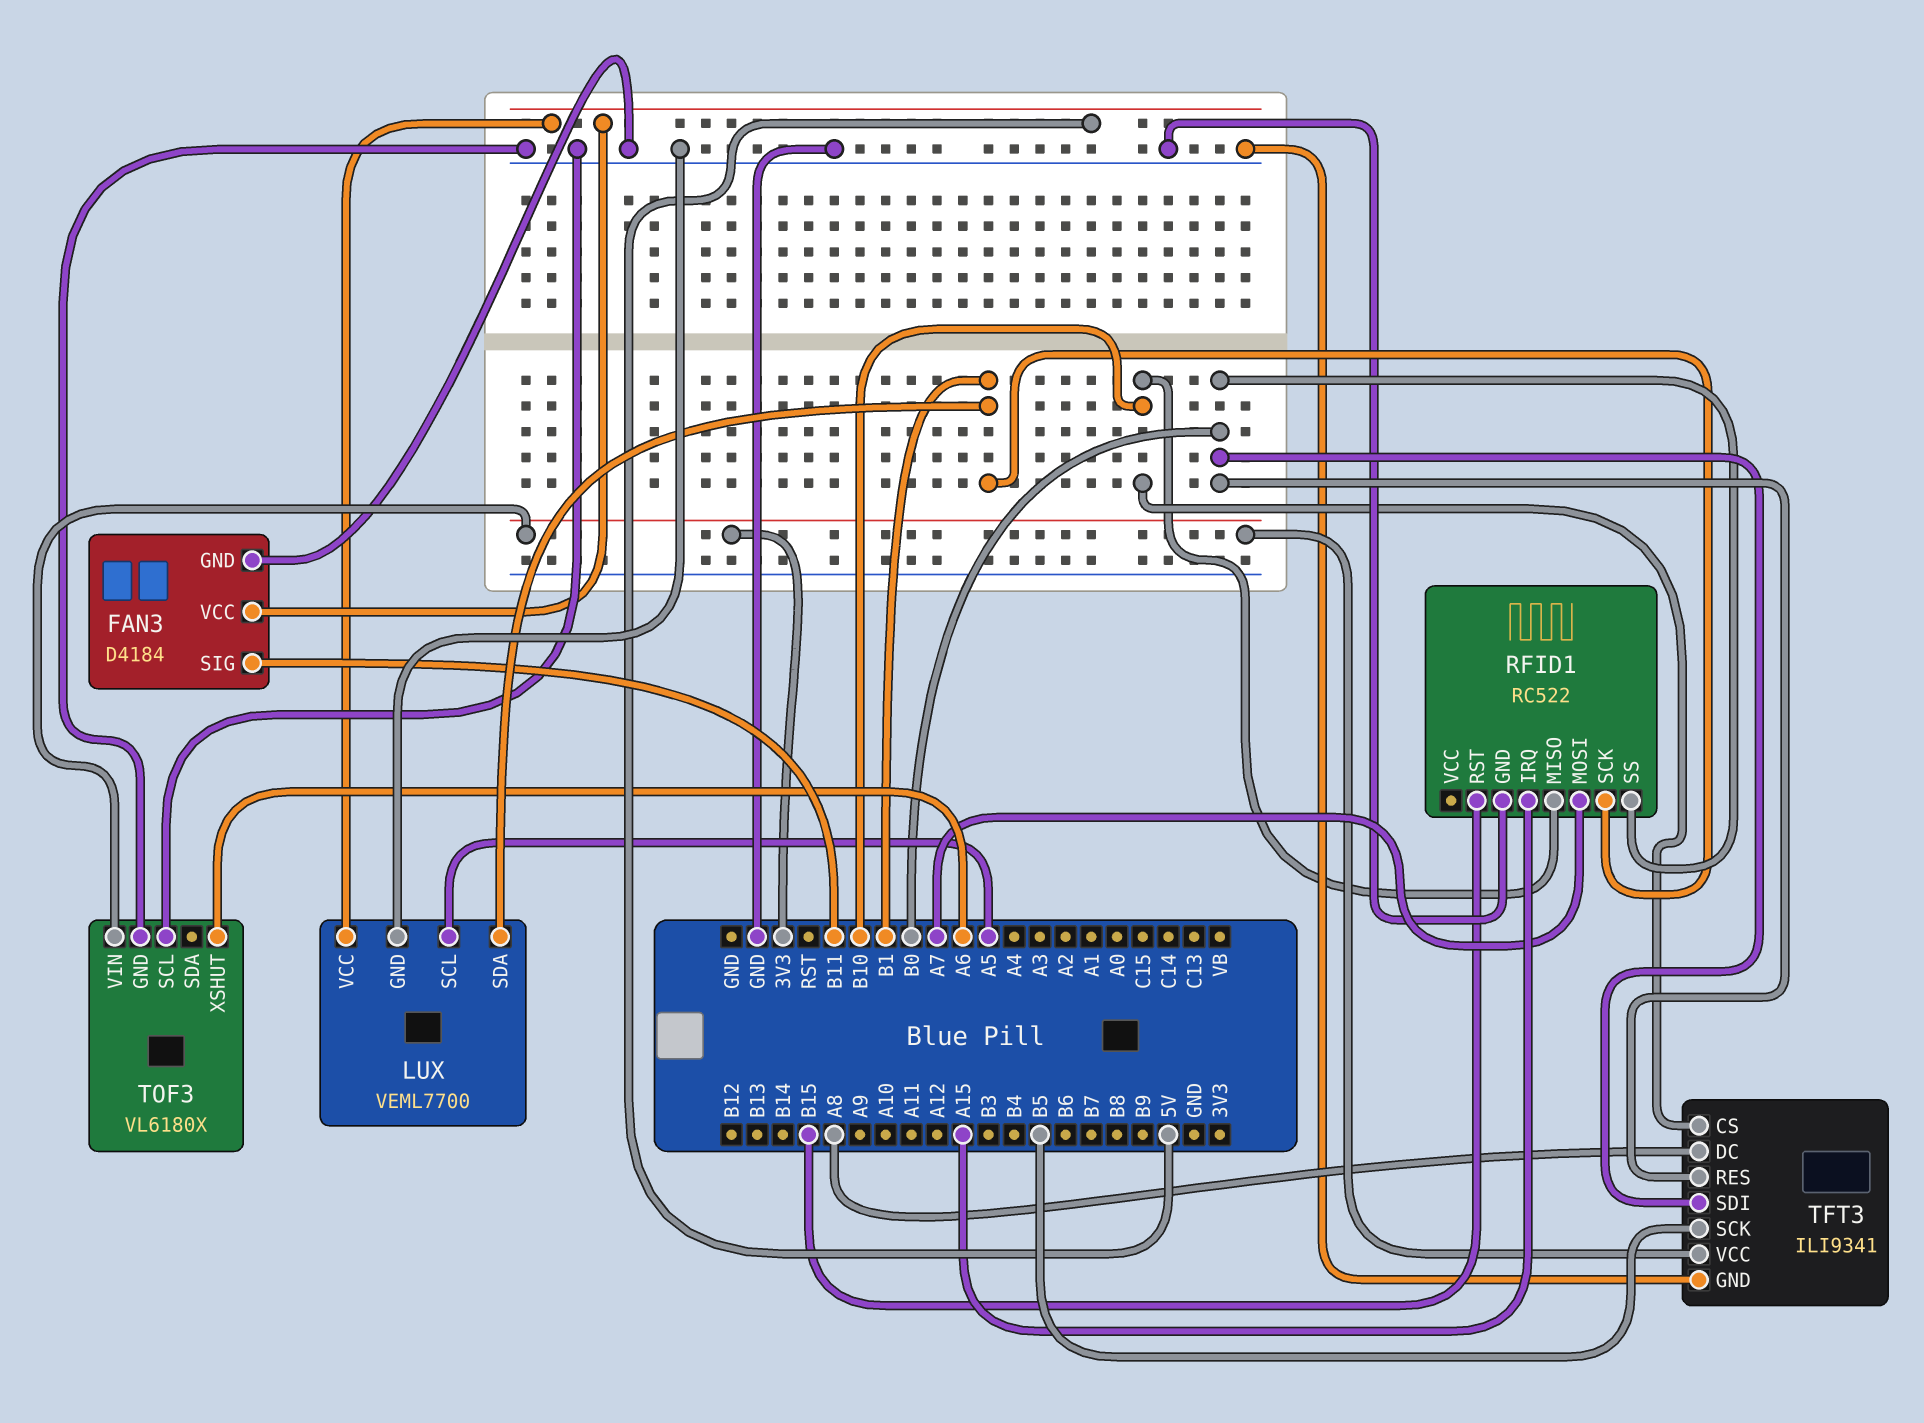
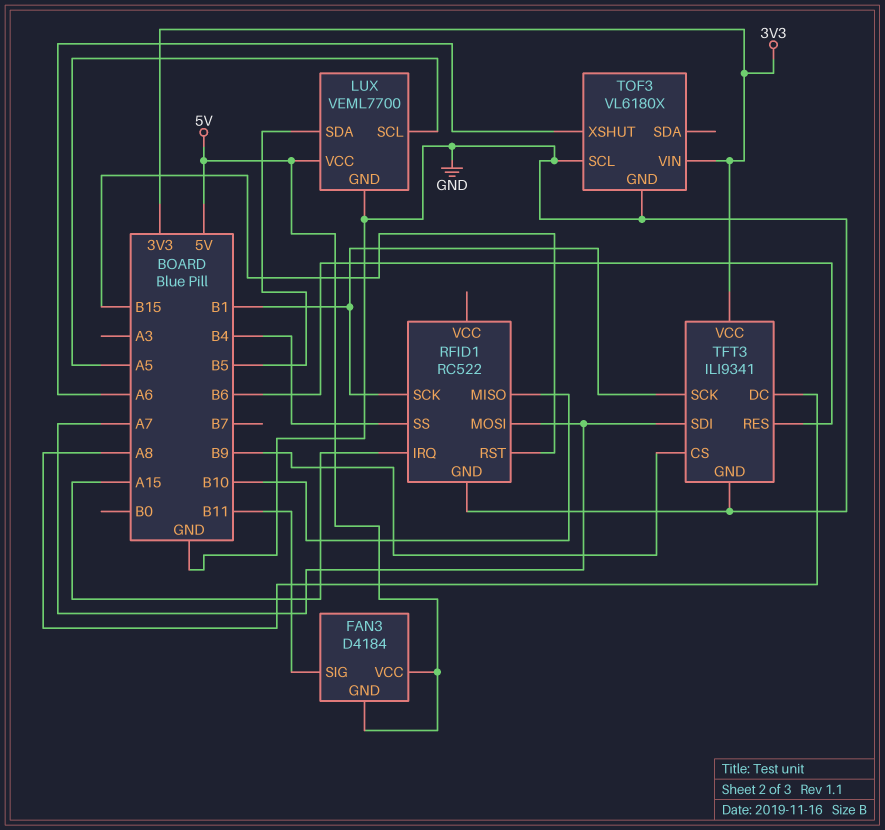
FAN3 pin GND: GND -> 5V
LUX pin SDA: B1 -> B5
RFID1 pin SS: B0 -> B4
TFT3 pin CS: B10 -> B9
TFT3 pin RES: B0 -> B6
TFT3 pin SCK: B5 -> B1
TFT3 pin SDI: B0 -> A7

